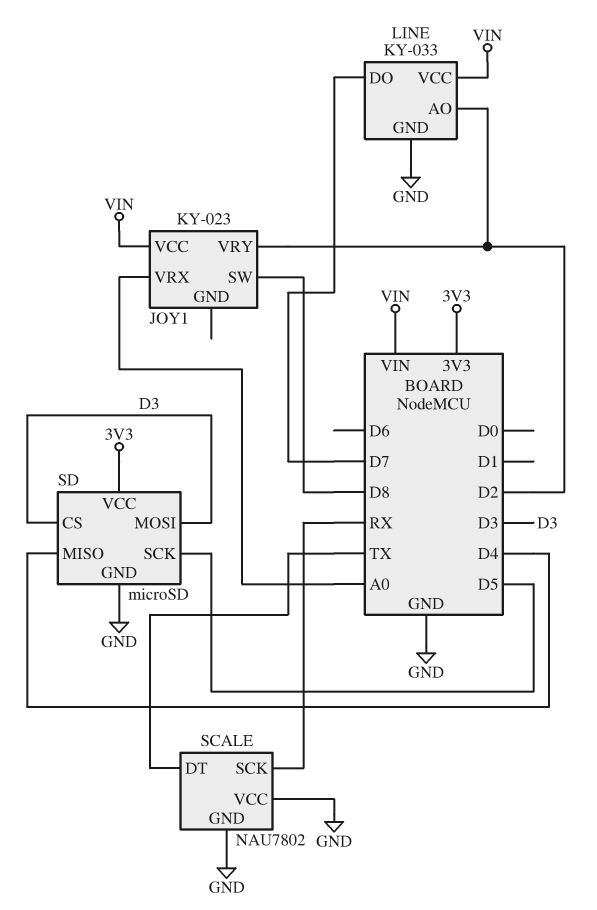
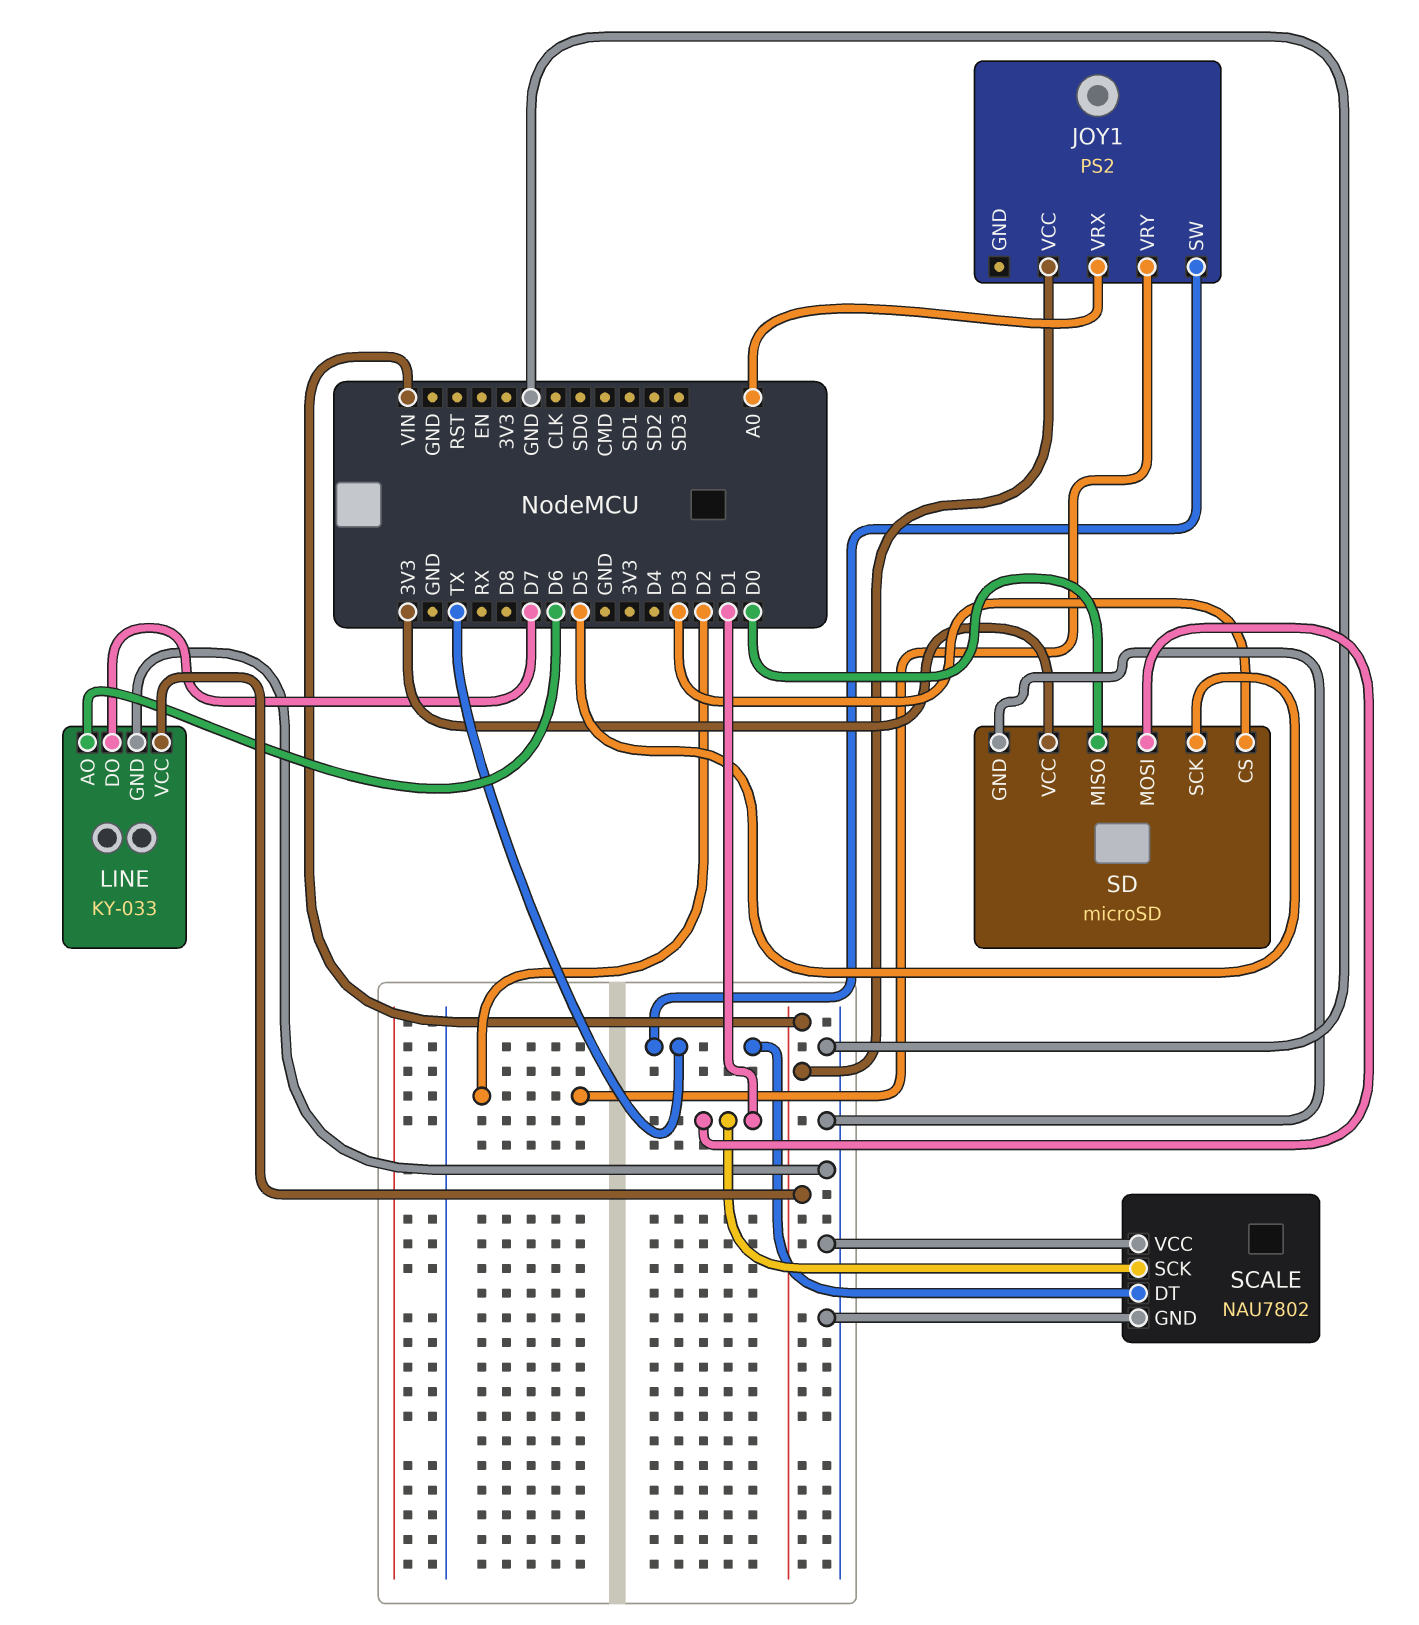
JOY1: KY-023 -> PS2
JOY1 pin SW: D8 -> TX
LINE pin AO: D2 -> D6
SCALE pin SCK: RX -> D1
SD pin MISO: D4 -> D0
SD pin MOSI: D3 -> D1

